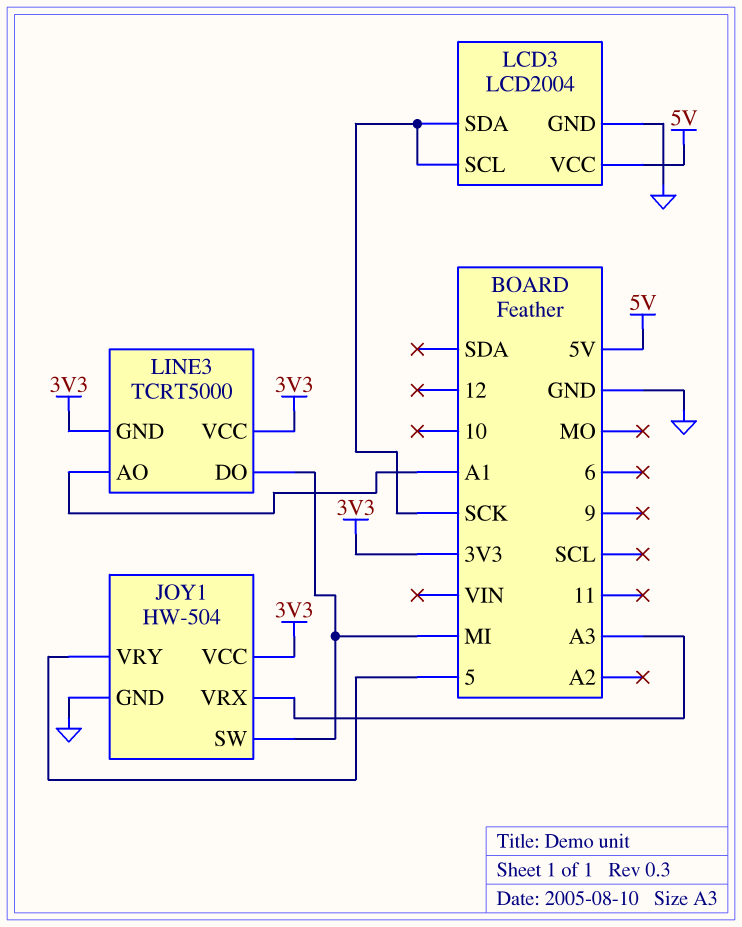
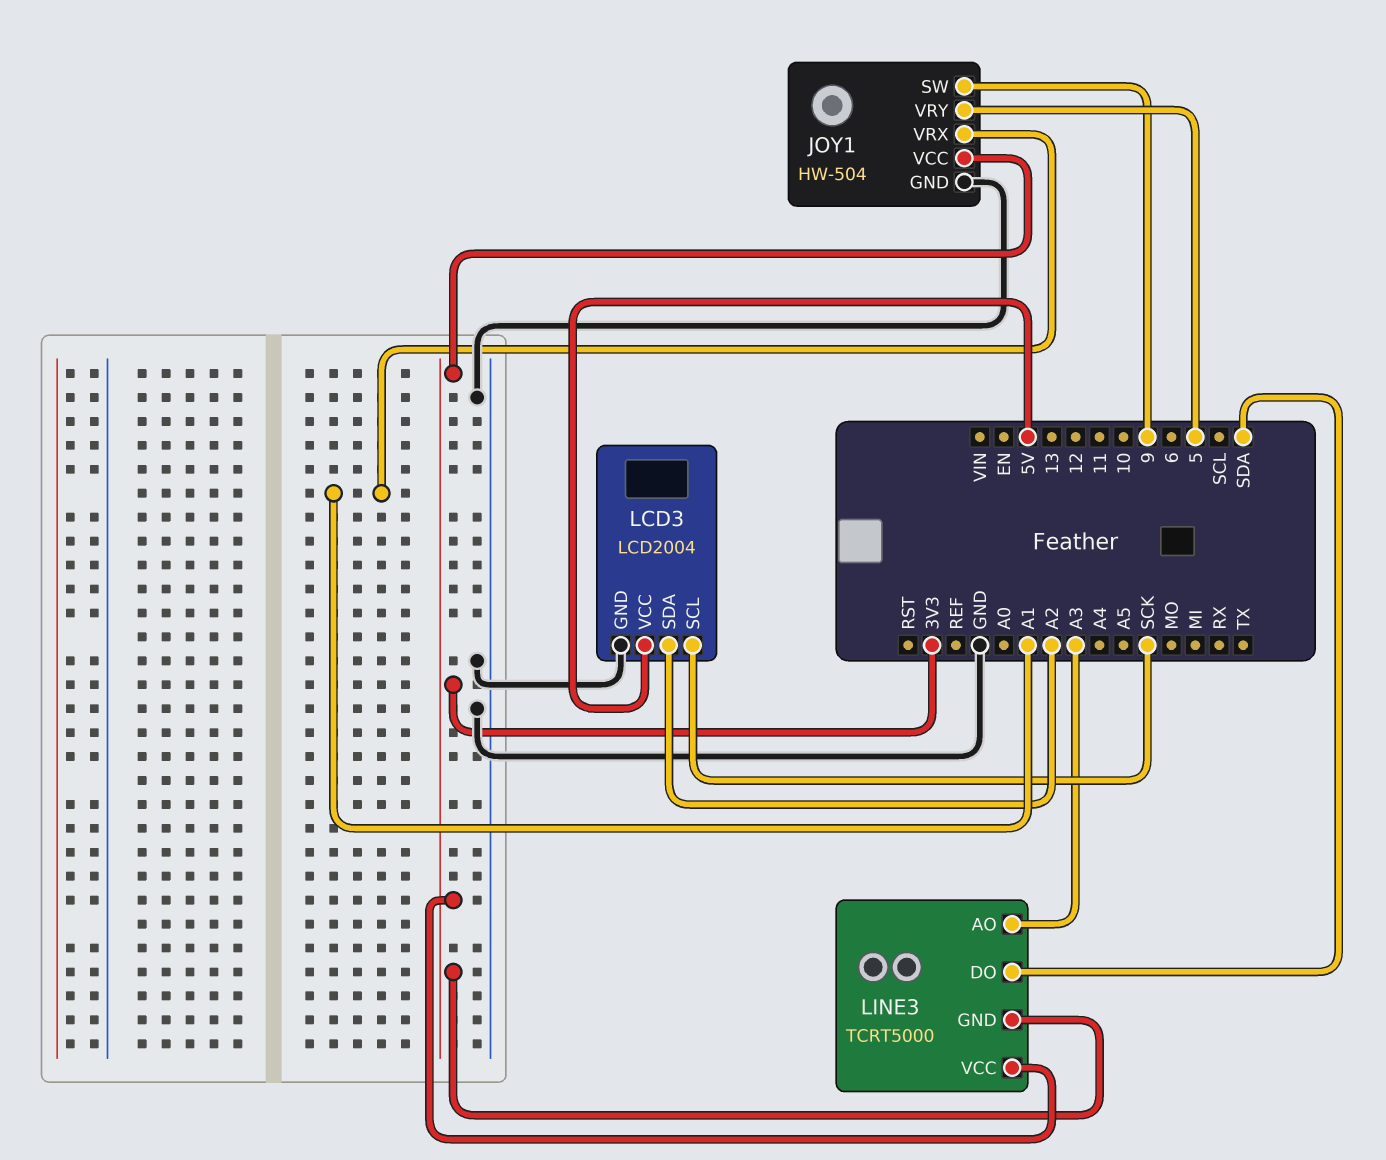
JOY1 pin SW: MI -> 9
JOY1 pin VRX: A3 -> A1
LCD3 pin SDA: SCK -> A2
LINE3 pin AO: A1 -> A3
LINE3 pin DO: MI -> SDA

